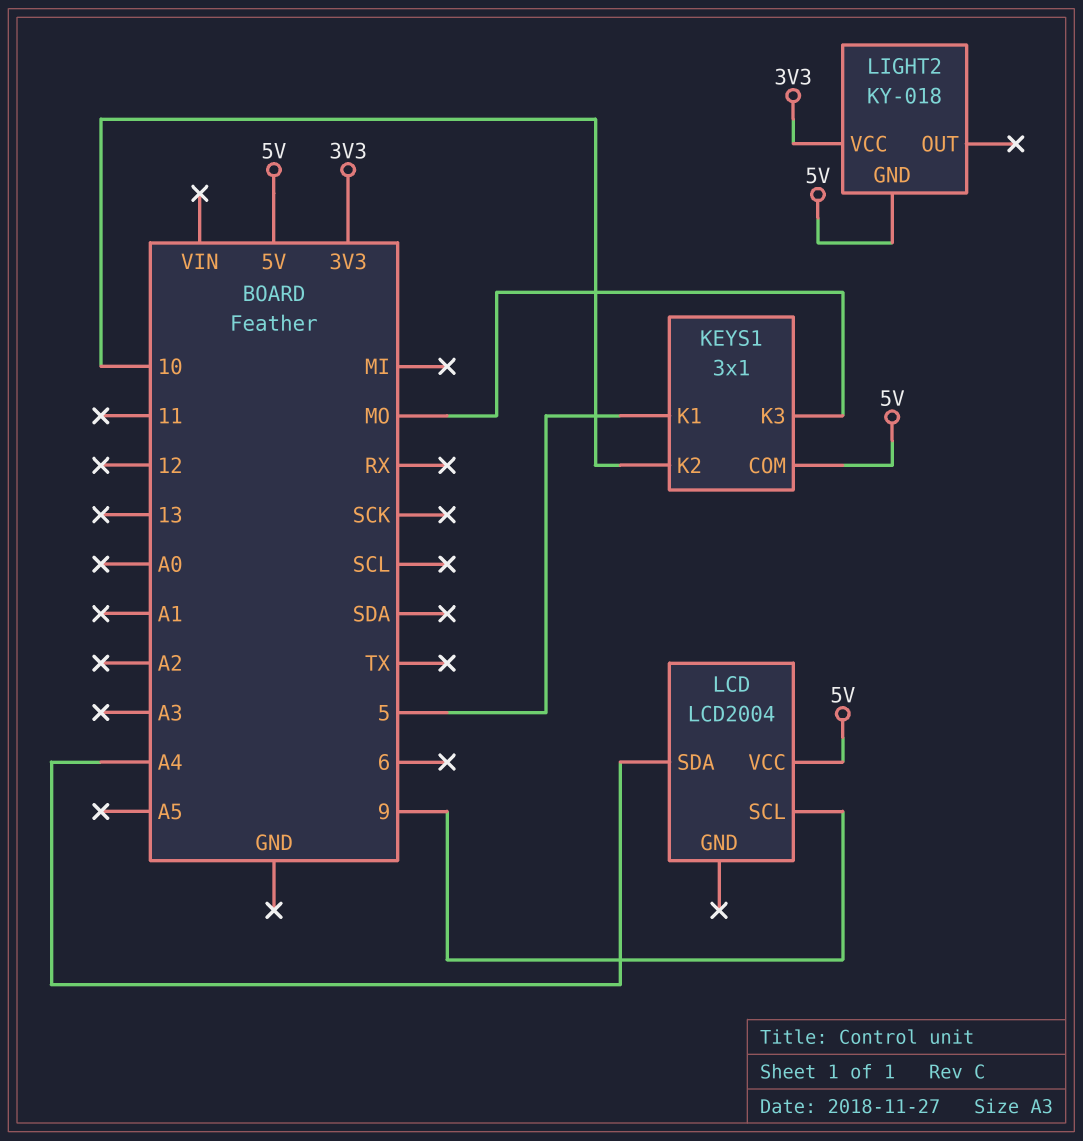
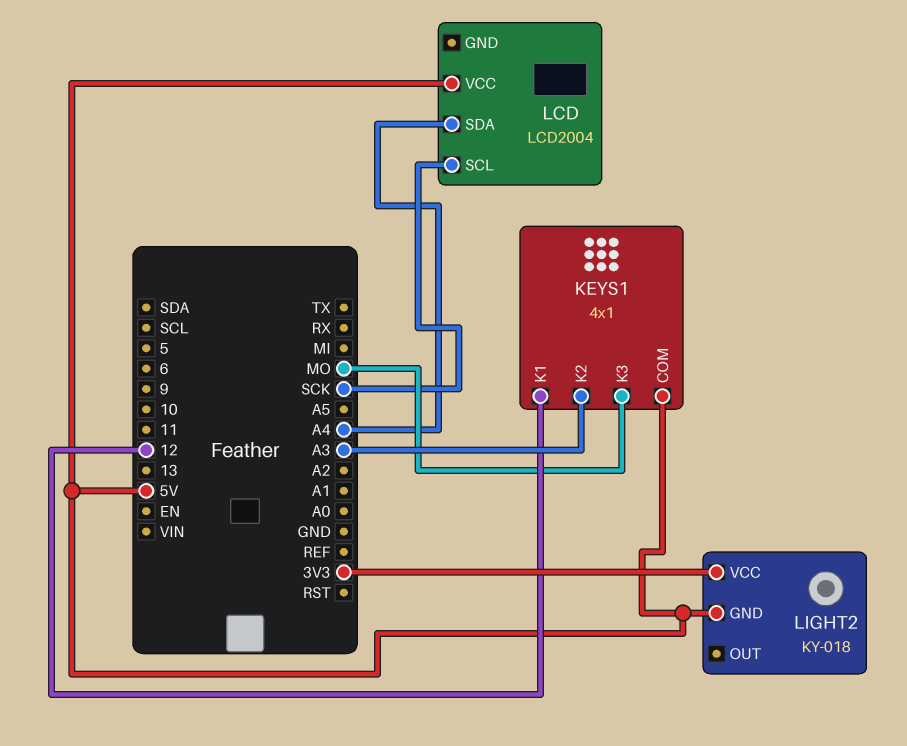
KEYS1: 3x1 -> 4x1
KEYS1 pin K1: 5 -> 12
KEYS1 pin K2: 10 -> A3
LCD pin SCL: 9 -> SCK

